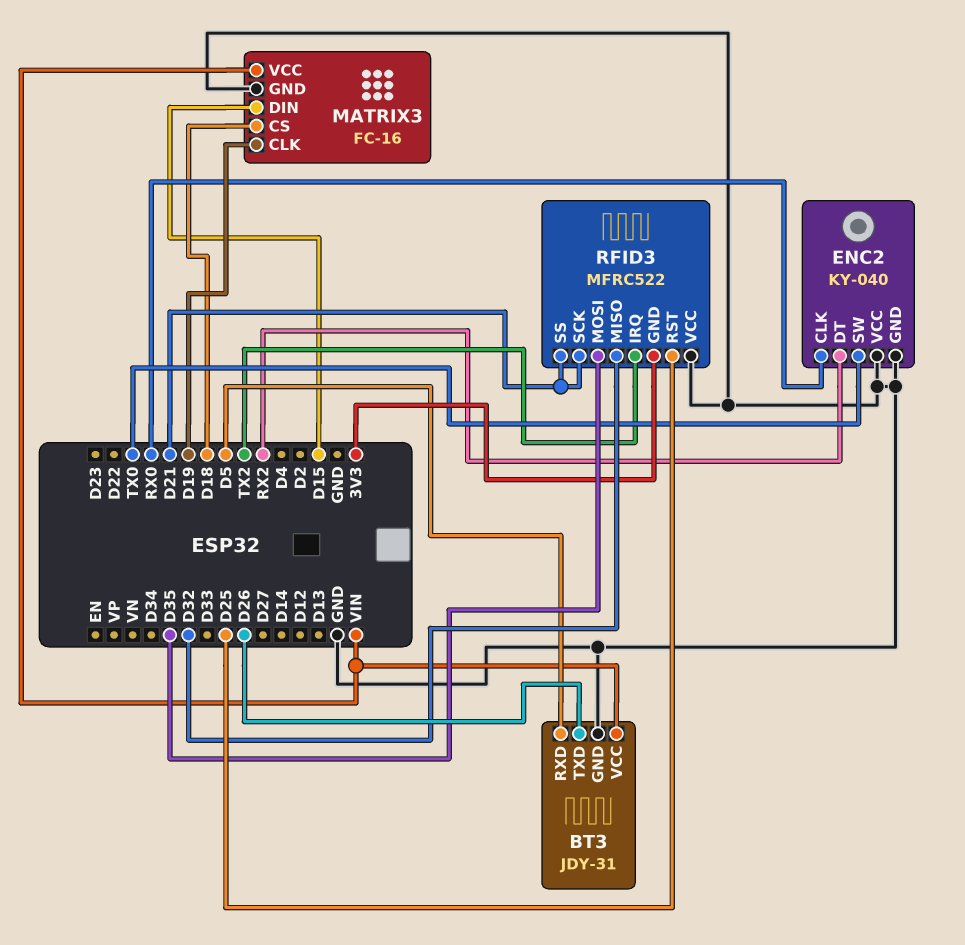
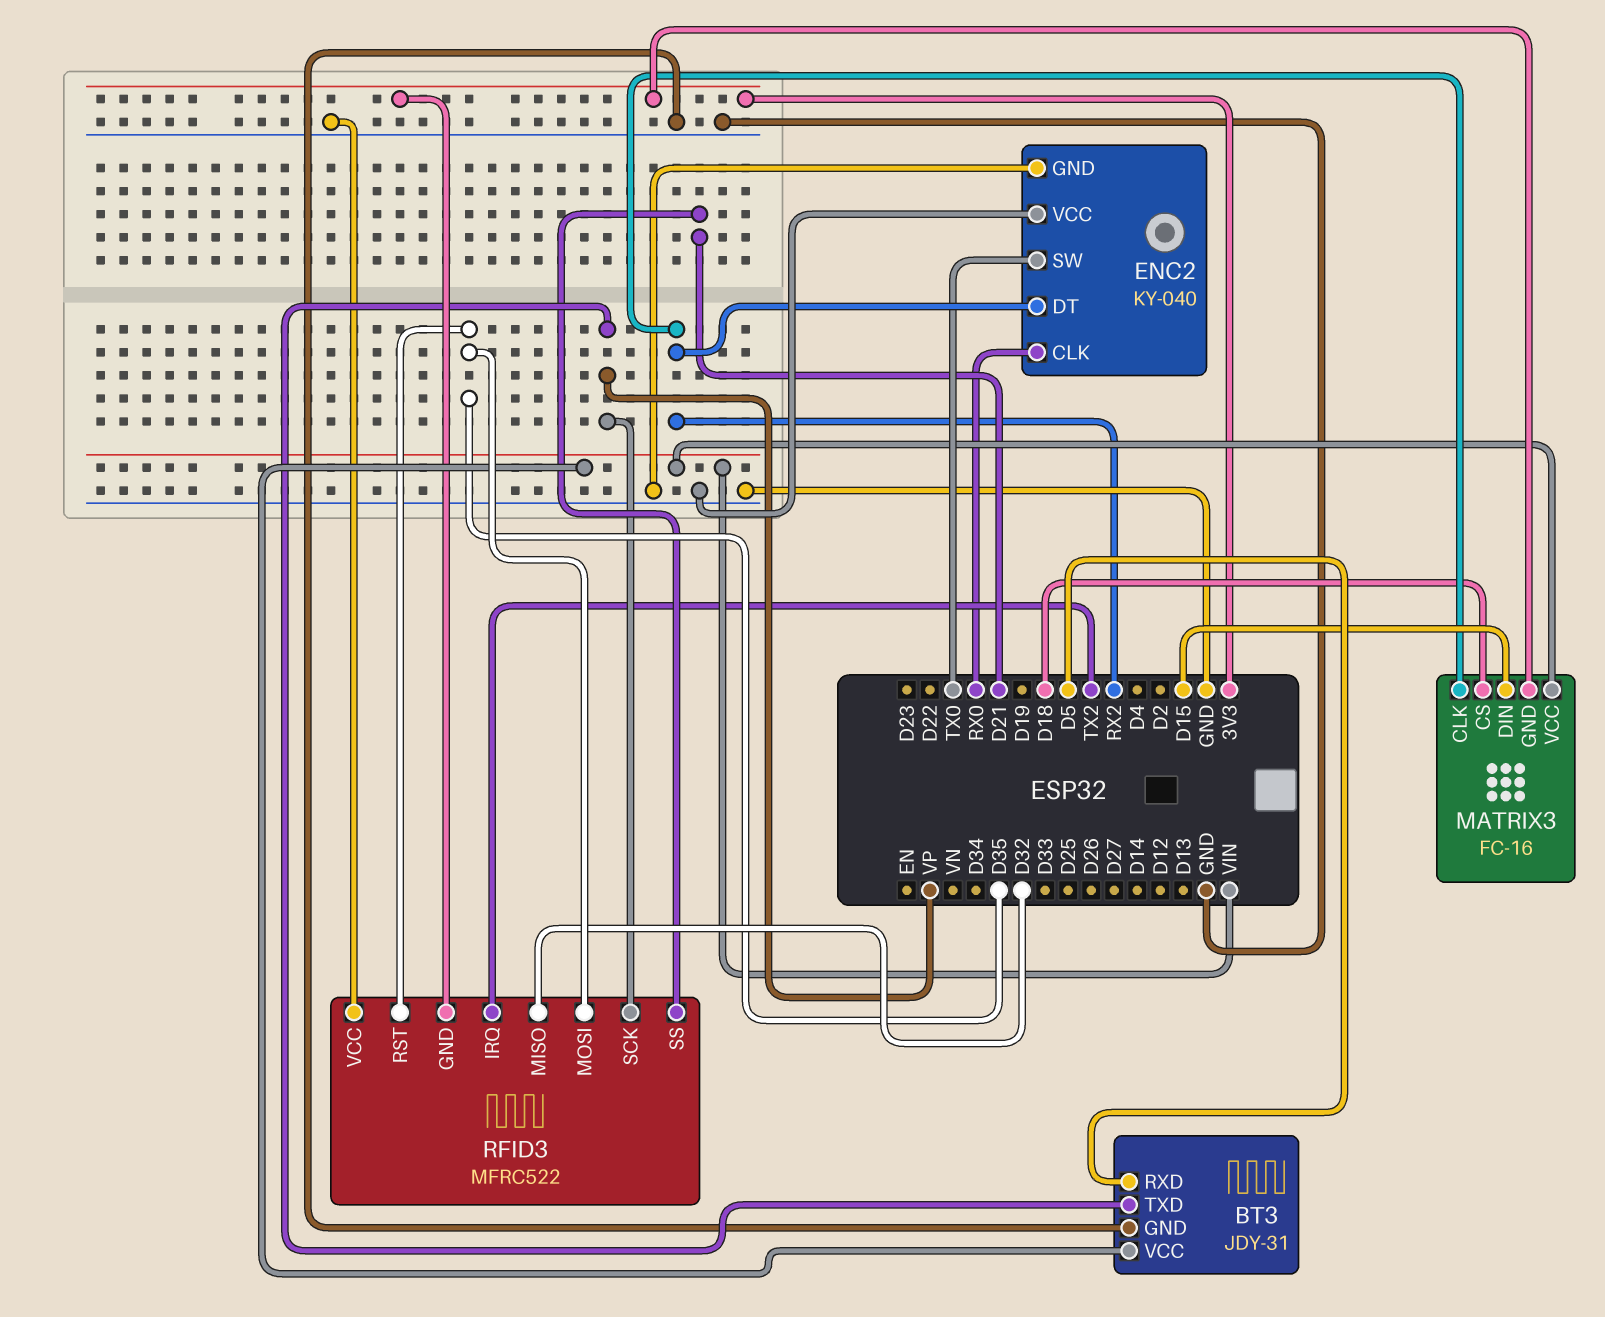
BT3 pin TXD: D26 -> VP
MATRIX3 pin CLK: D19 -> RX2
MATRIX3 pin GND: GND -> 3V3
RFID3 pin RST: D25 -> D35
RFID3 pin SCK: D21 -> VP

